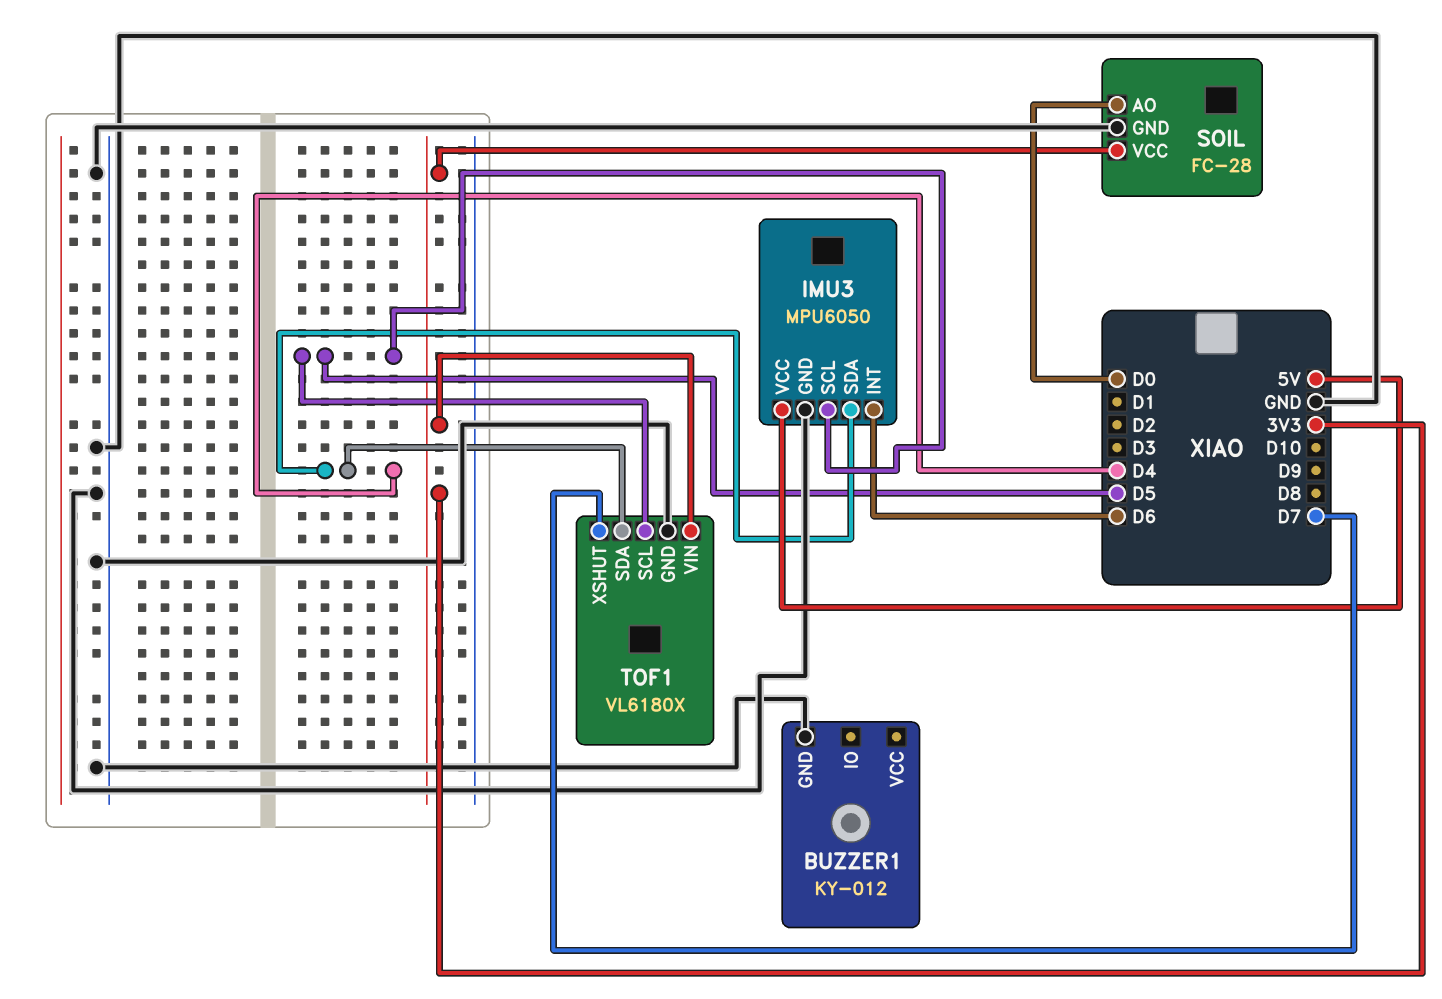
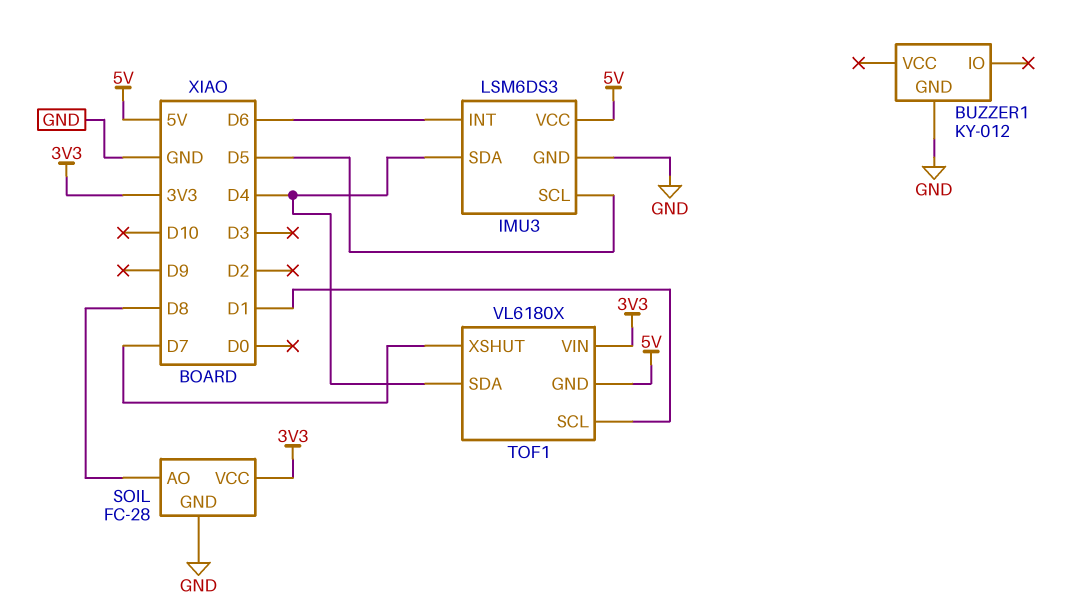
IMU3: MPU6050 -> LSM6DS3
SOIL pin AO: D0 -> D8
TOF1 pin GND: GND -> 5V
TOF1 pin SCL: D5 -> D1

